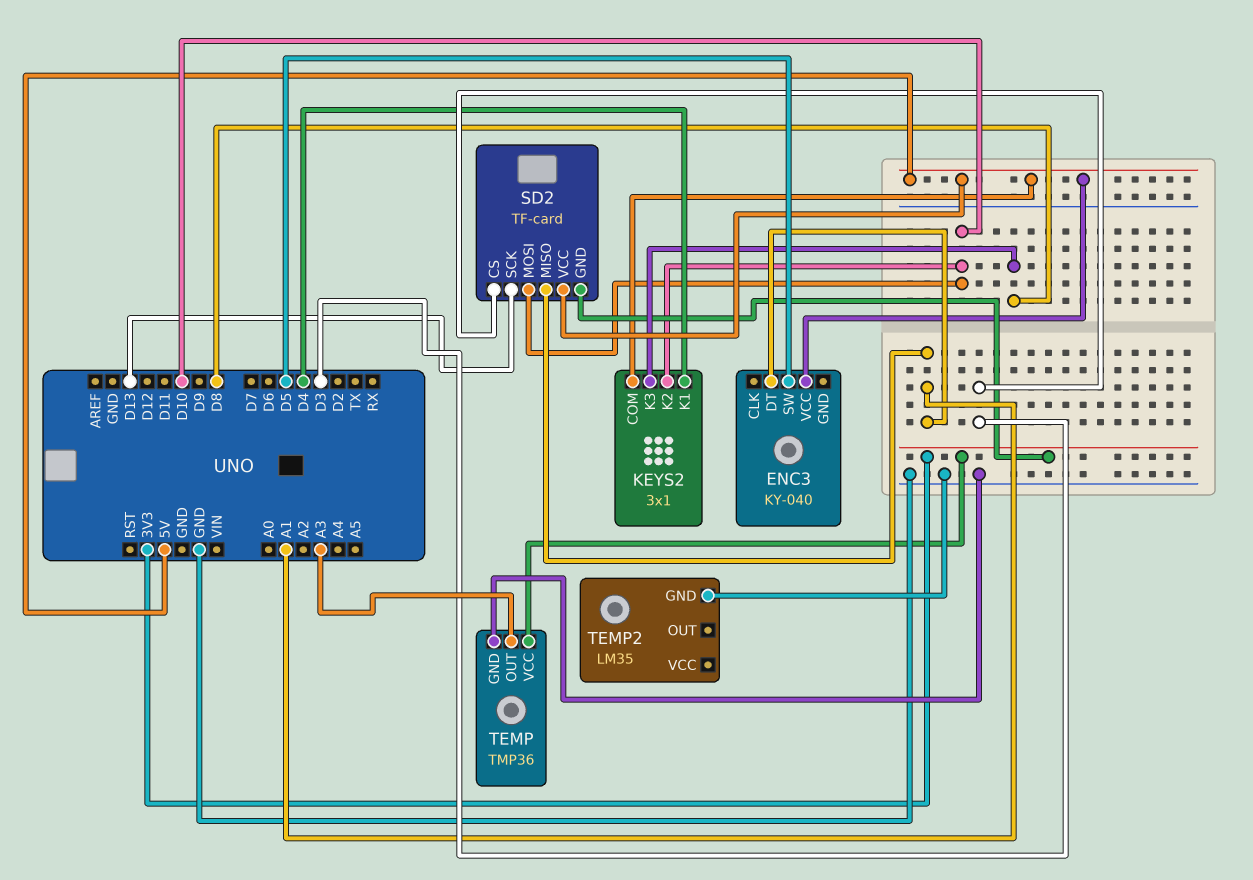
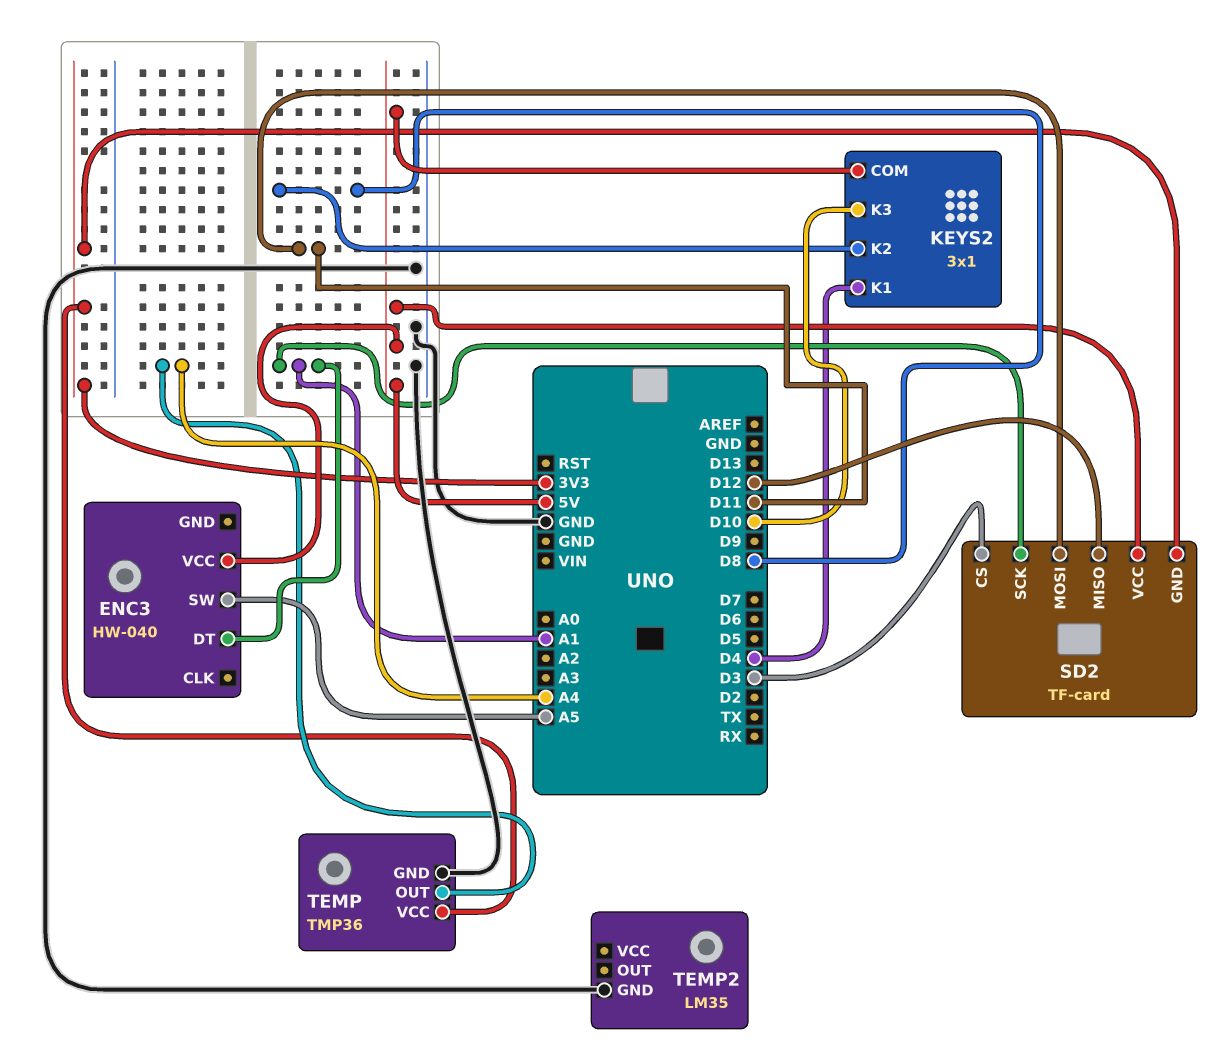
ENC3: KY-040 -> HW-040
ENC3 pin SW: D5 -> A5
KEYS2 pin K2: D10 -> D8
KEYS2 pin K3: D8 -> D10
SD2 pin MISO: A1 -> D12
SD2 pin MOSI: D10 -> D11
SD2 pin SCK: D13 -> A1
TEMP pin OUT: A3 -> A4

